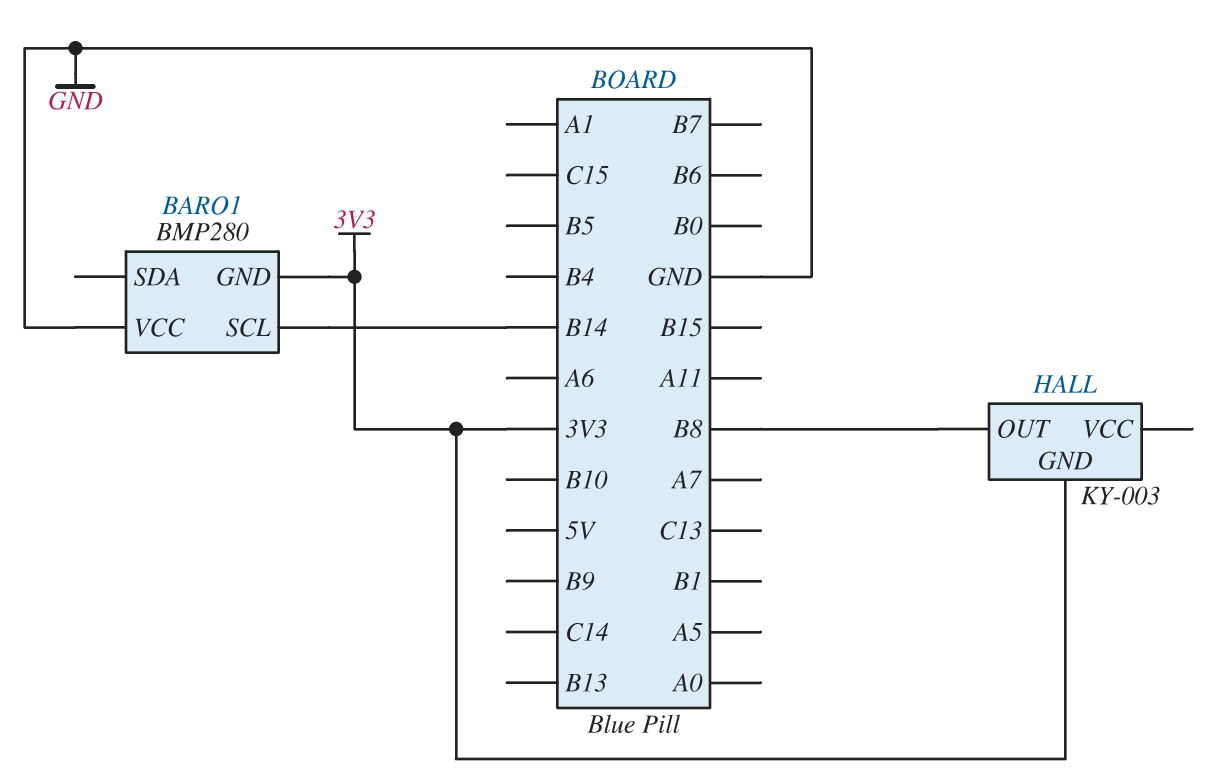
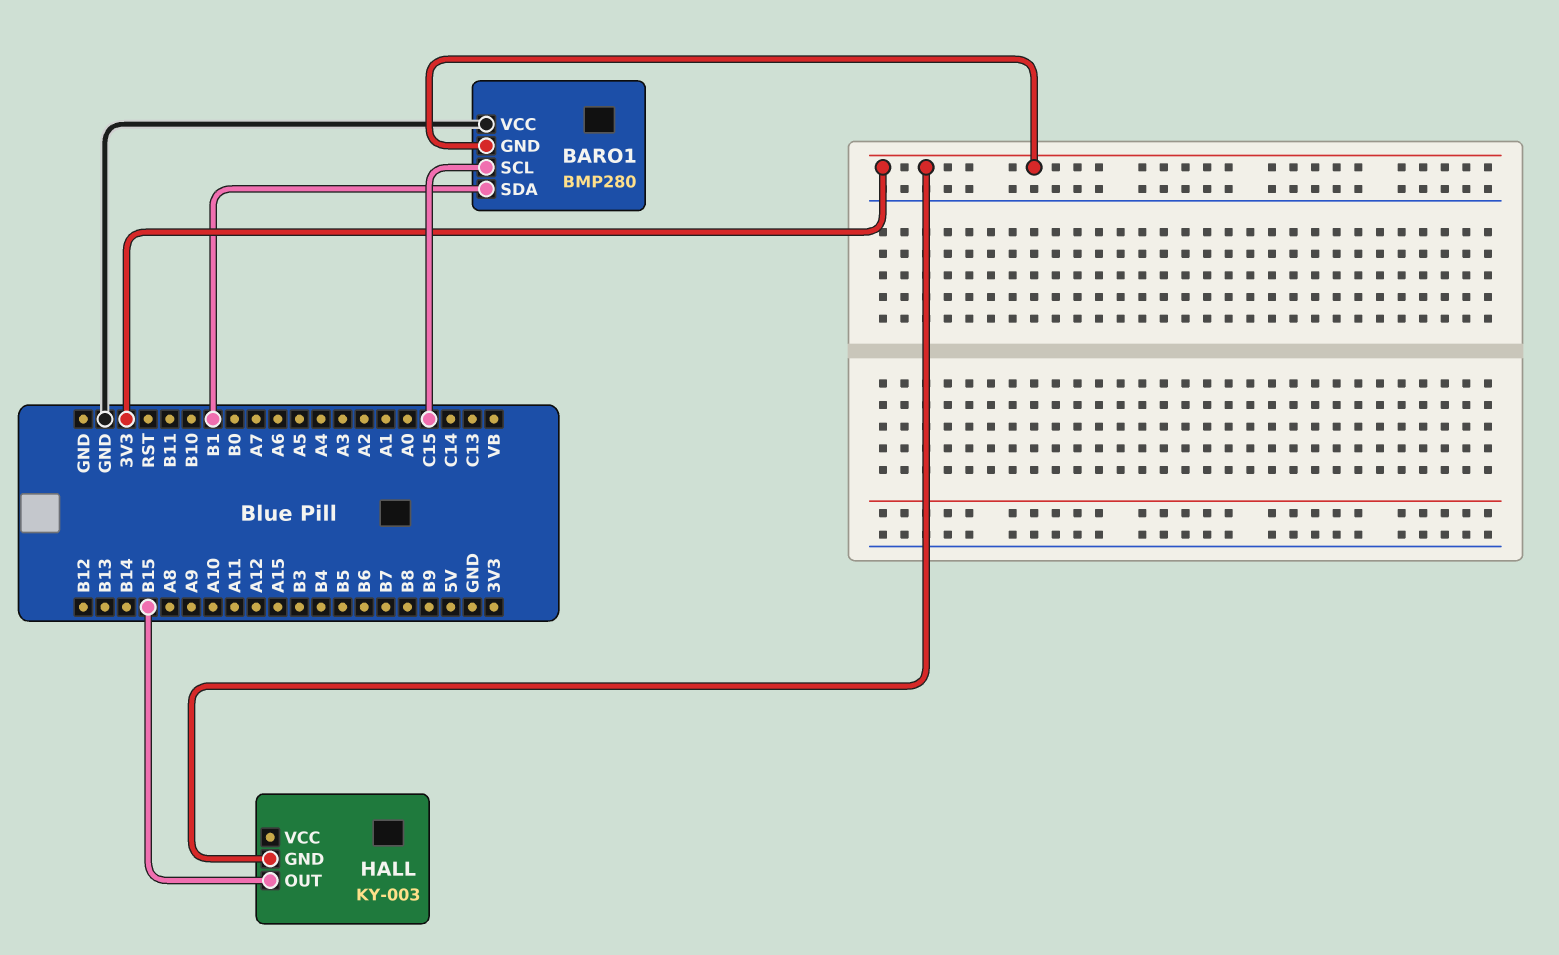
BARO1 pin SCL: B14 -> C15
BARO1 pin SDA: none -> B1
HALL pin OUT: B8 -> B15

